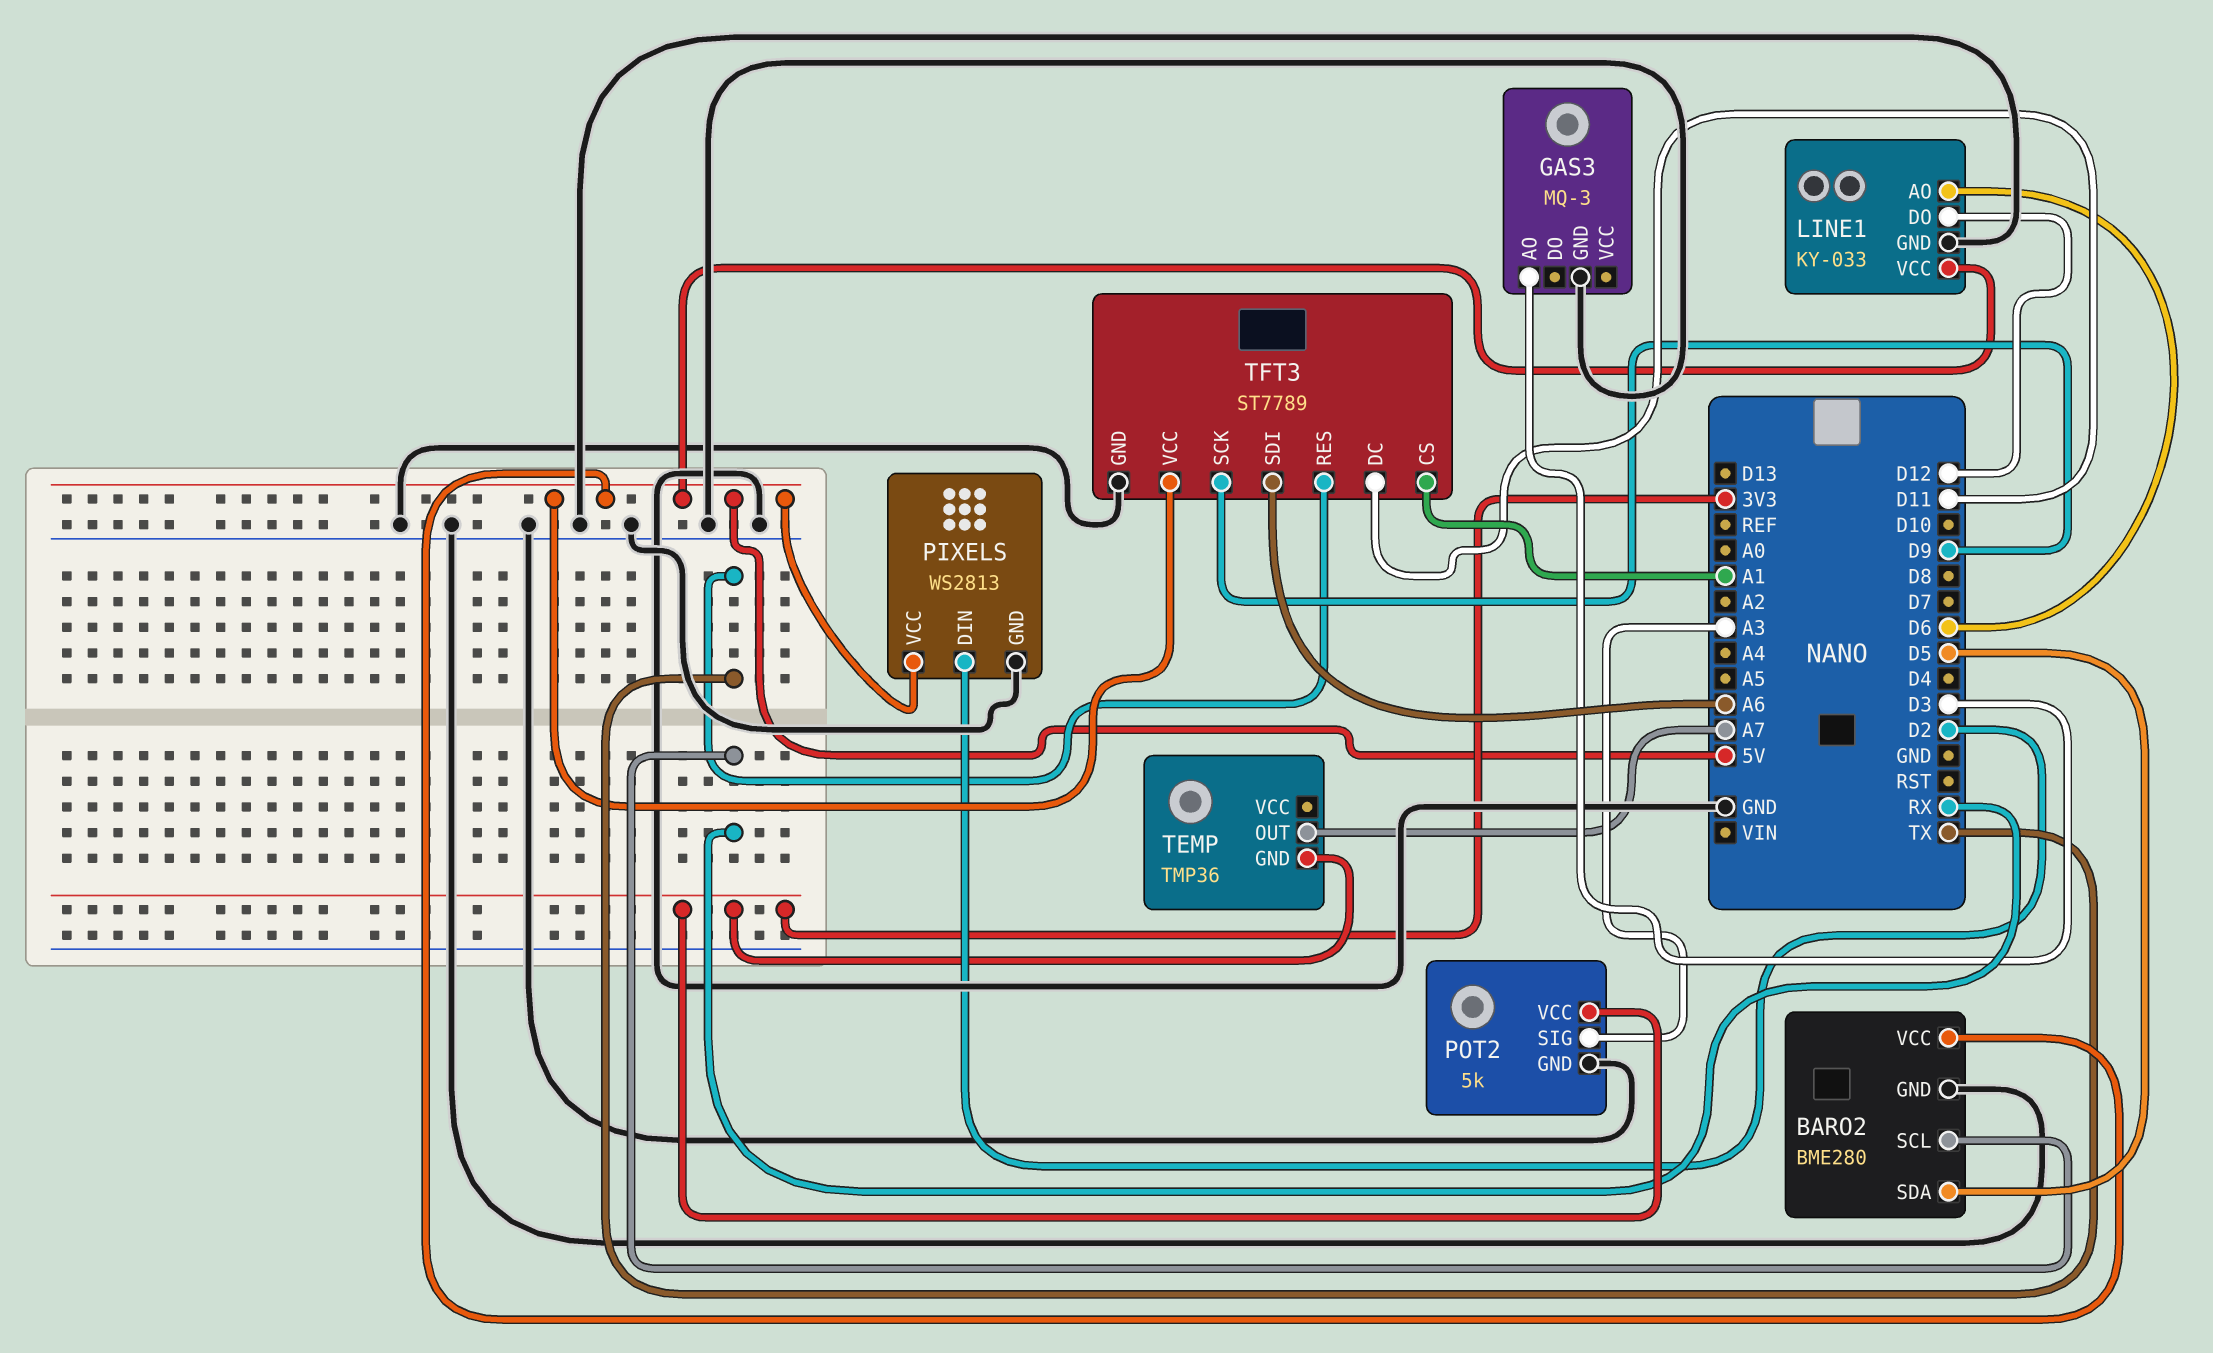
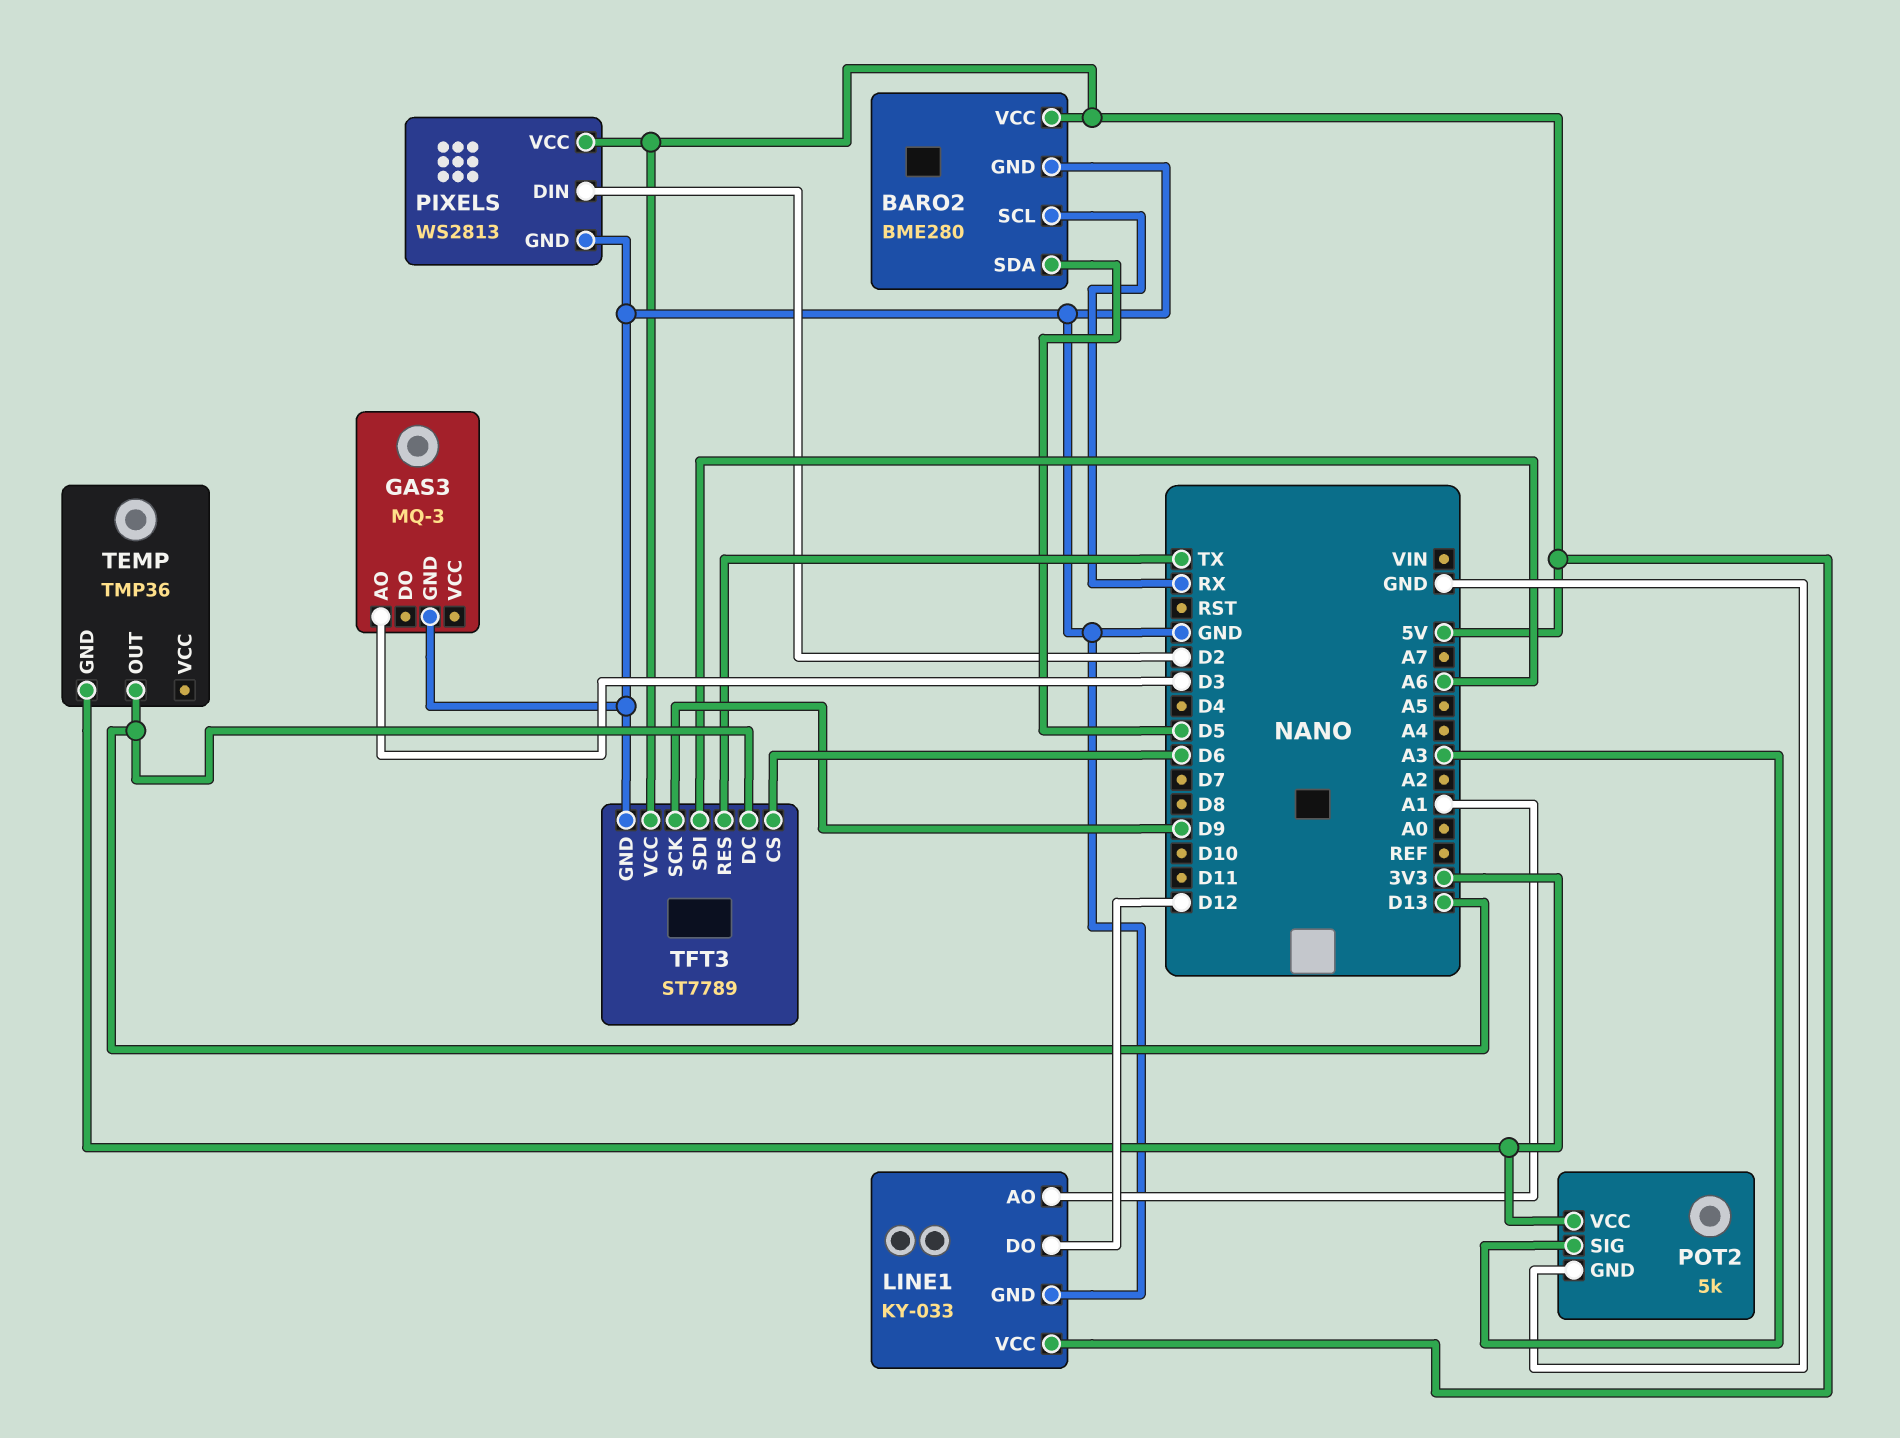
LINE1 pin AO: D6 -> A1
TEMP pin OUT: A7 -> D13
TFT3 pin CS: A1 -> D6
TFT3 pin DC: D11 -> D13

